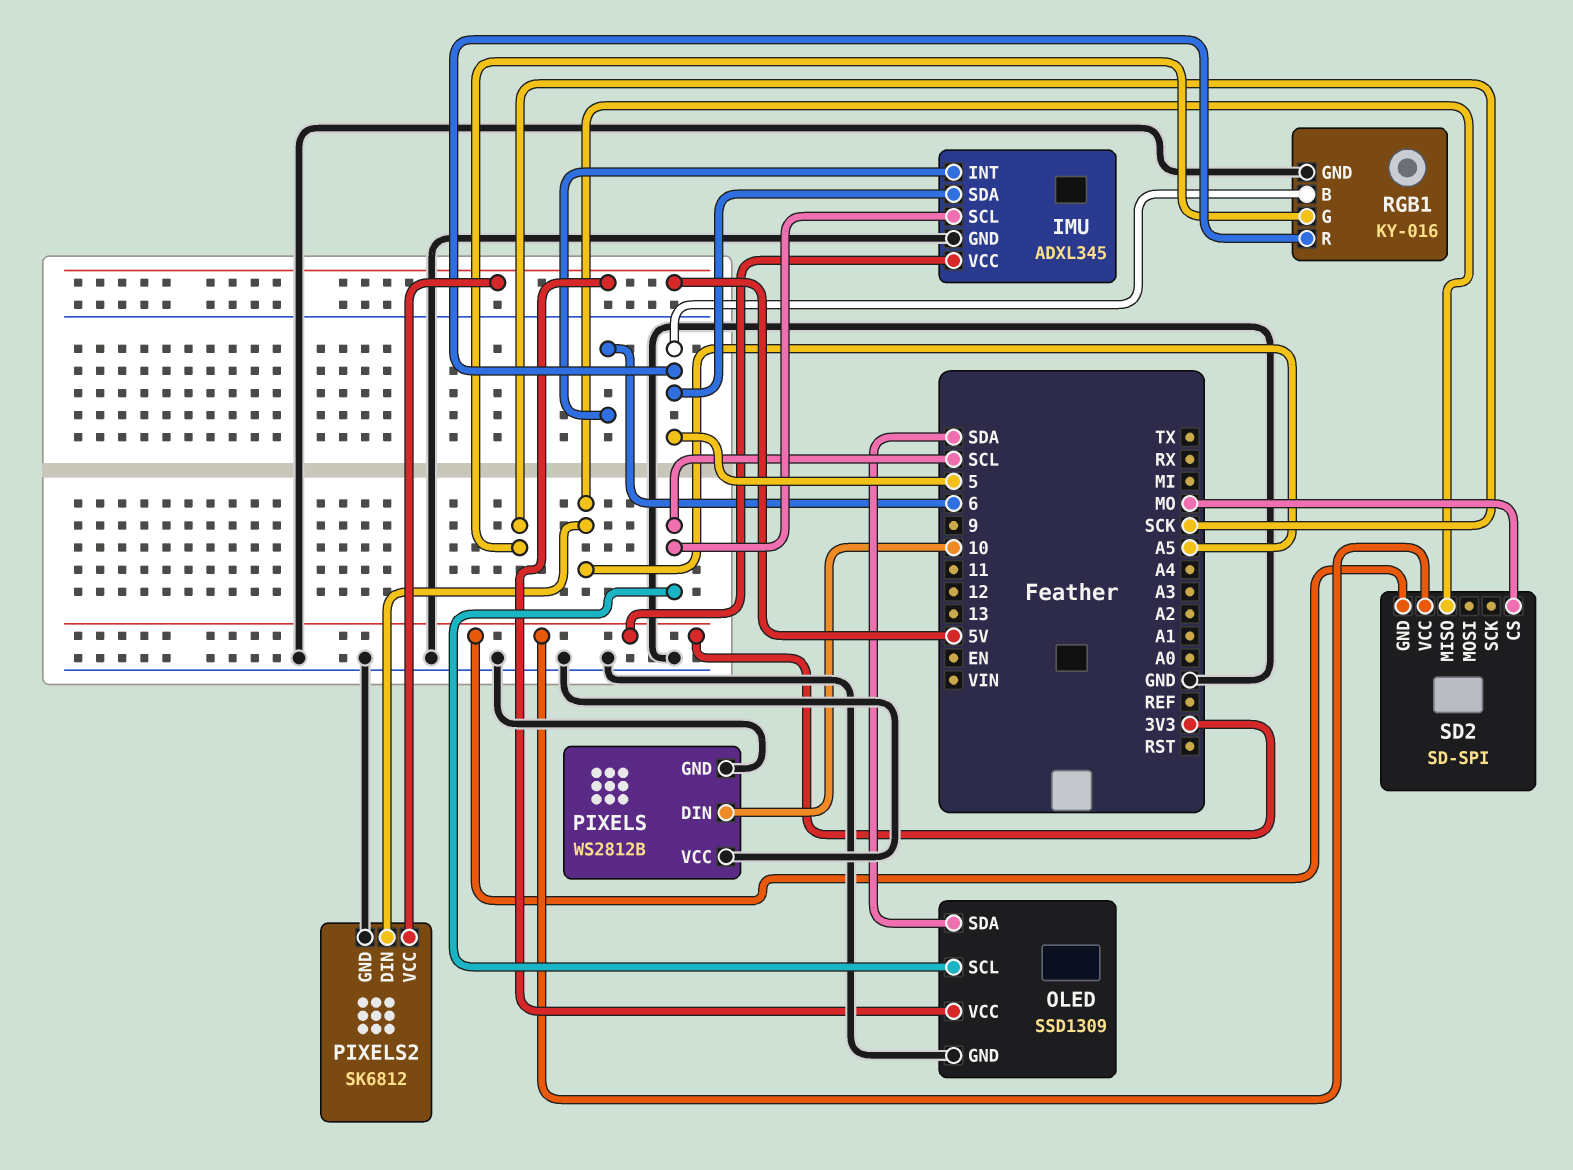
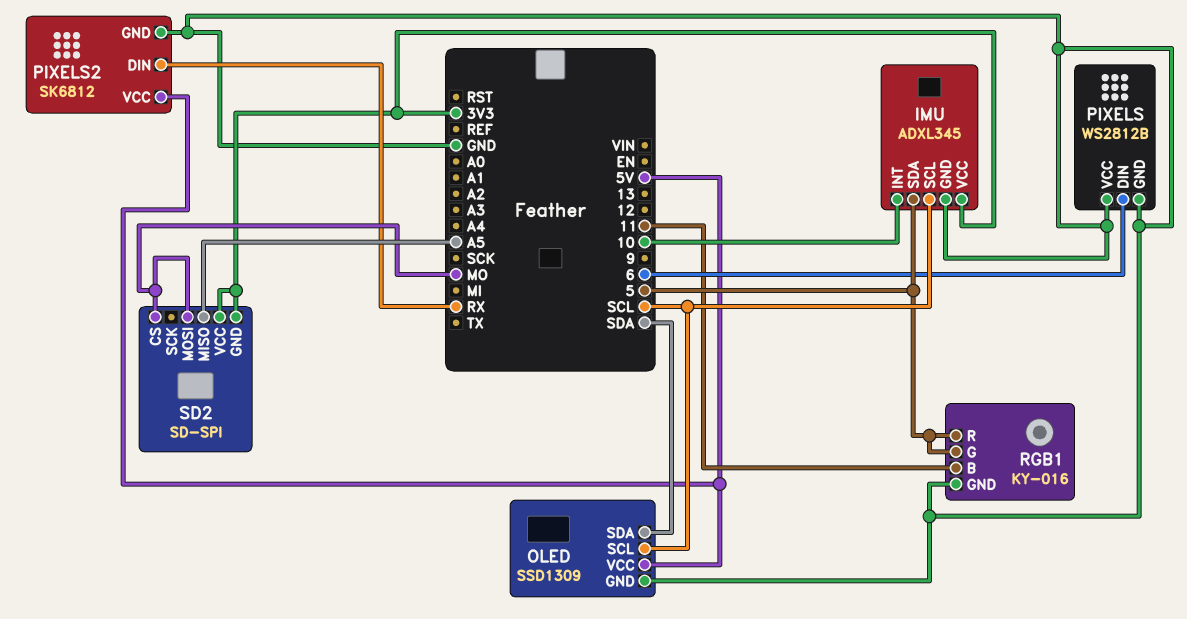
IMU pin INT: 6 -> 10
PIXELS pin DIN: 10 -> 6
PIXELS2 pin DIN: A5 -> RX
RGB1 pin B: 5 -> 11
RGB1 pin G: SCK -> 5
SD2 pin MOSI: none -> MO

